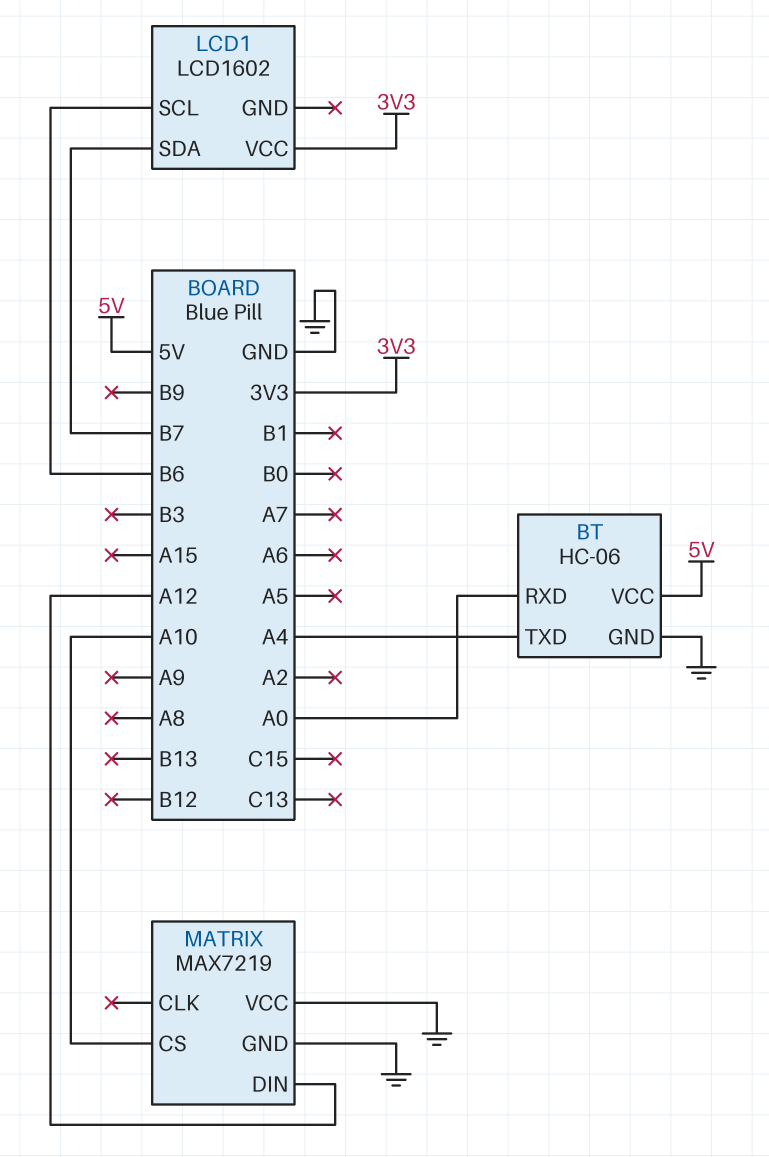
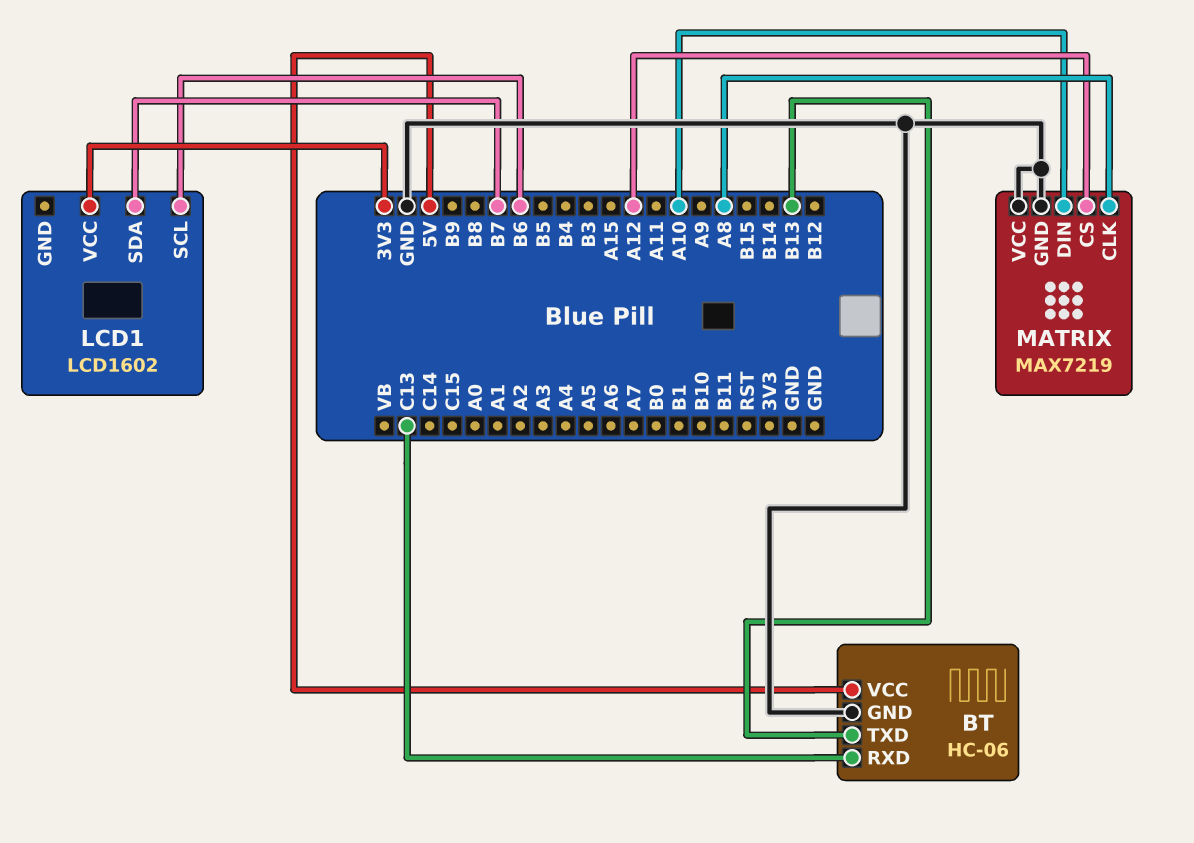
BT pin RXD: A0 -> C13
BT pin TXD: A4 -> B13
MATRIX pin CLK: none -> A8
MATRIX pin CS: A10 -> A12
MATRIX pin DIN: A12 -> A10

